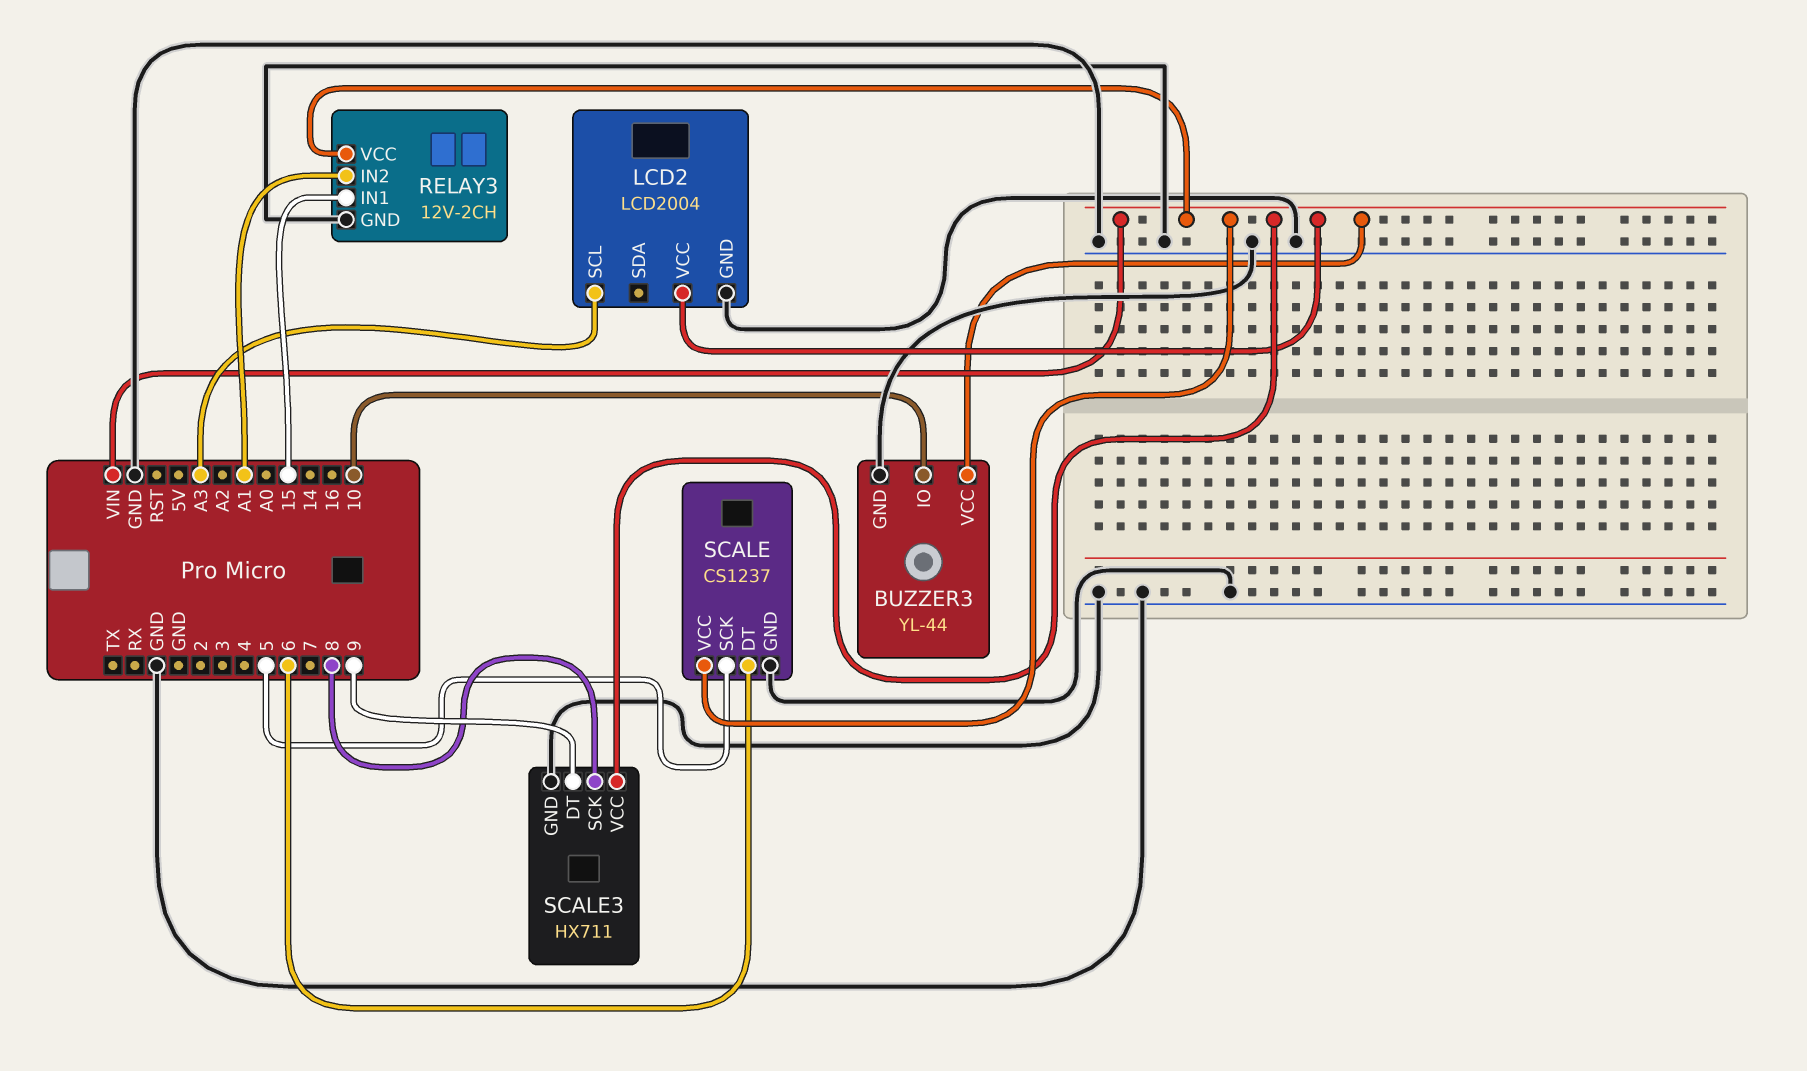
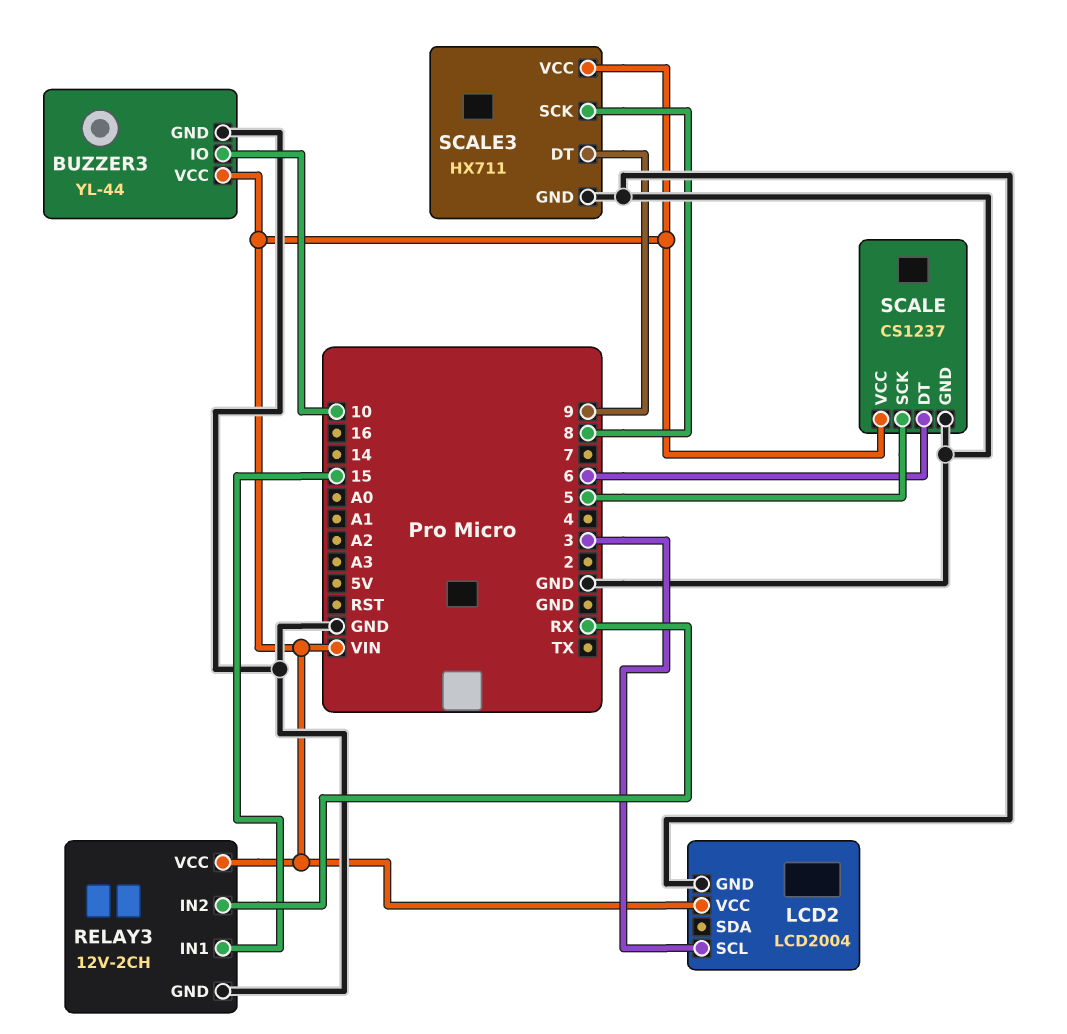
LCD2 pin SCL: A3 -> 3
RELAY3 pin IN2: A1 -> RX

